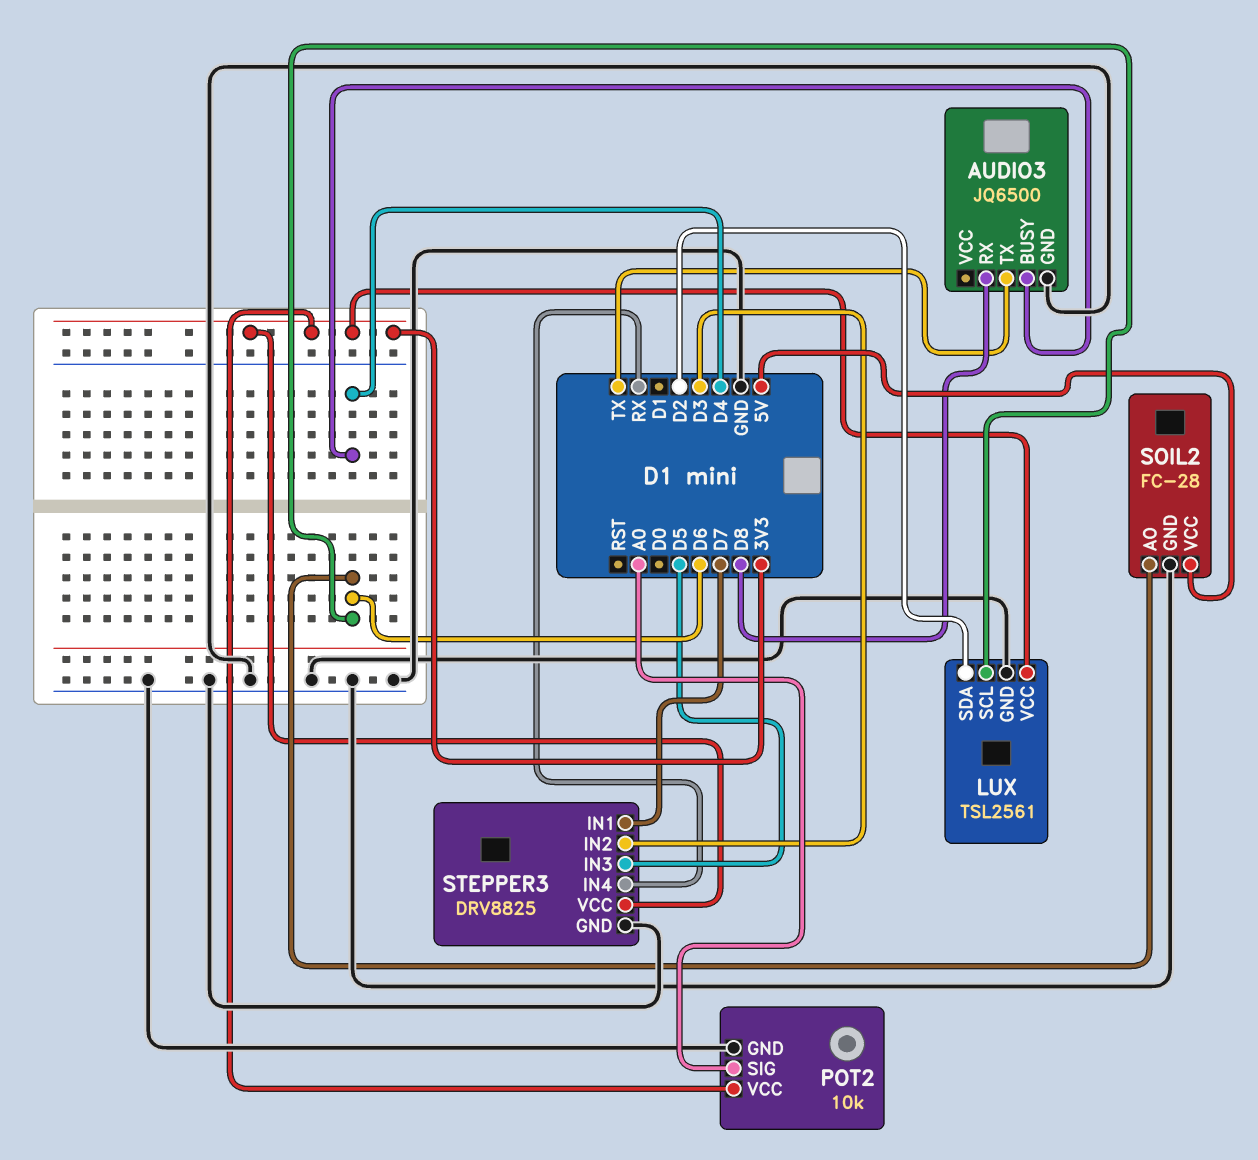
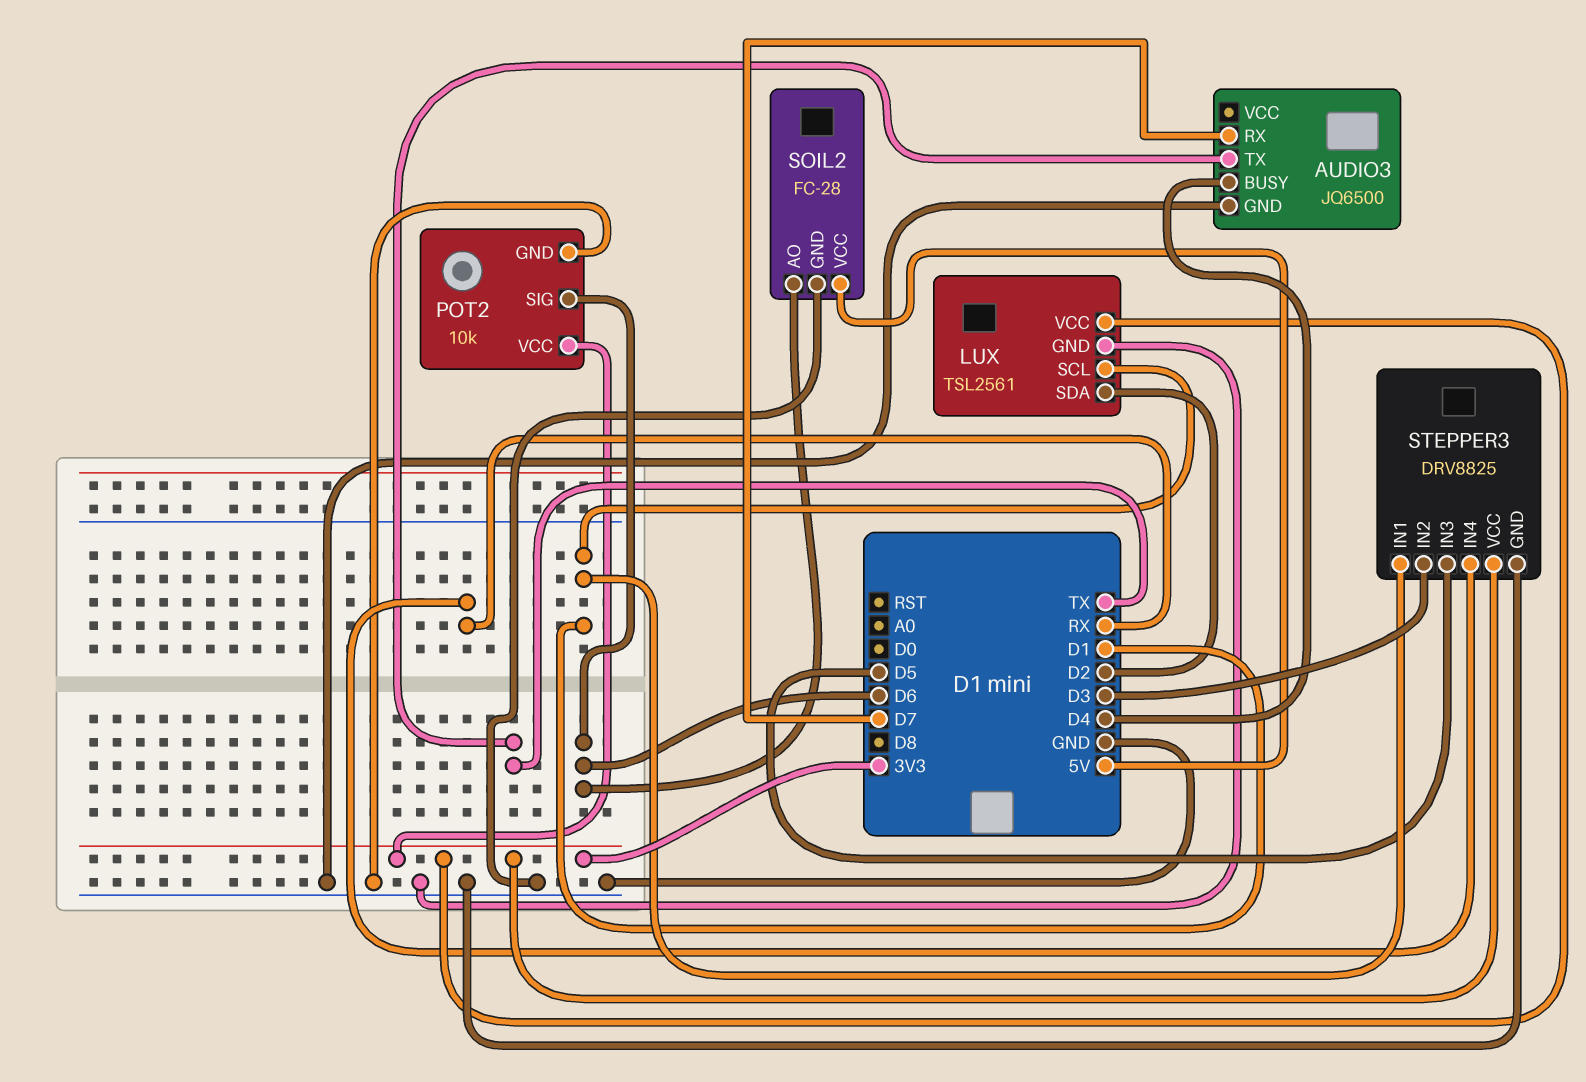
AUDIO3 pin RX: D8 -> D7
LUX pin SCL: D6 -> D1
POT2 pin SIG: A0 -> D6
STEPPER3 pin IN1: D7 -> D1

